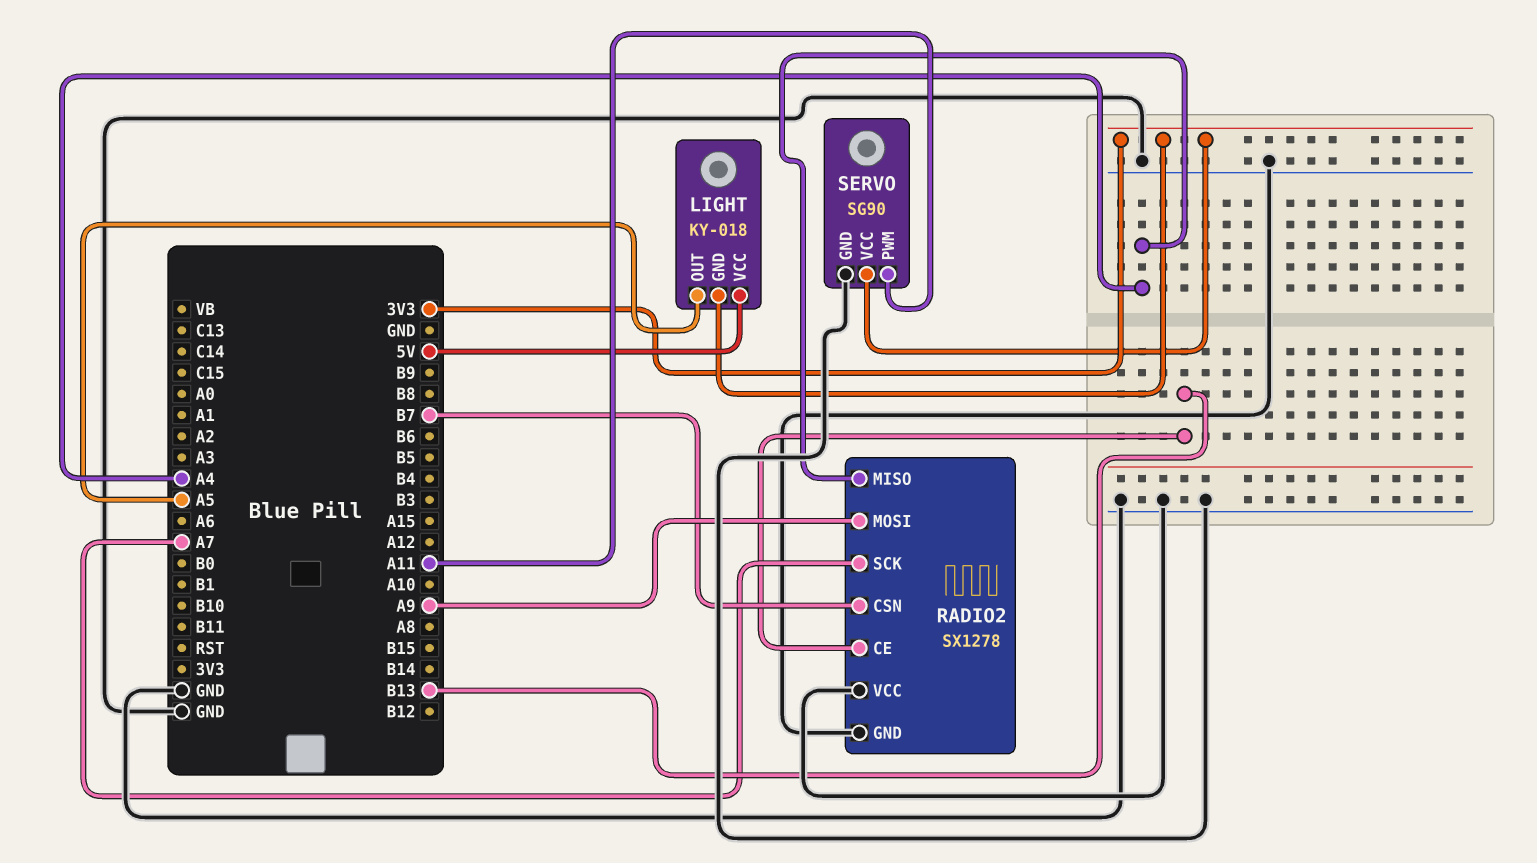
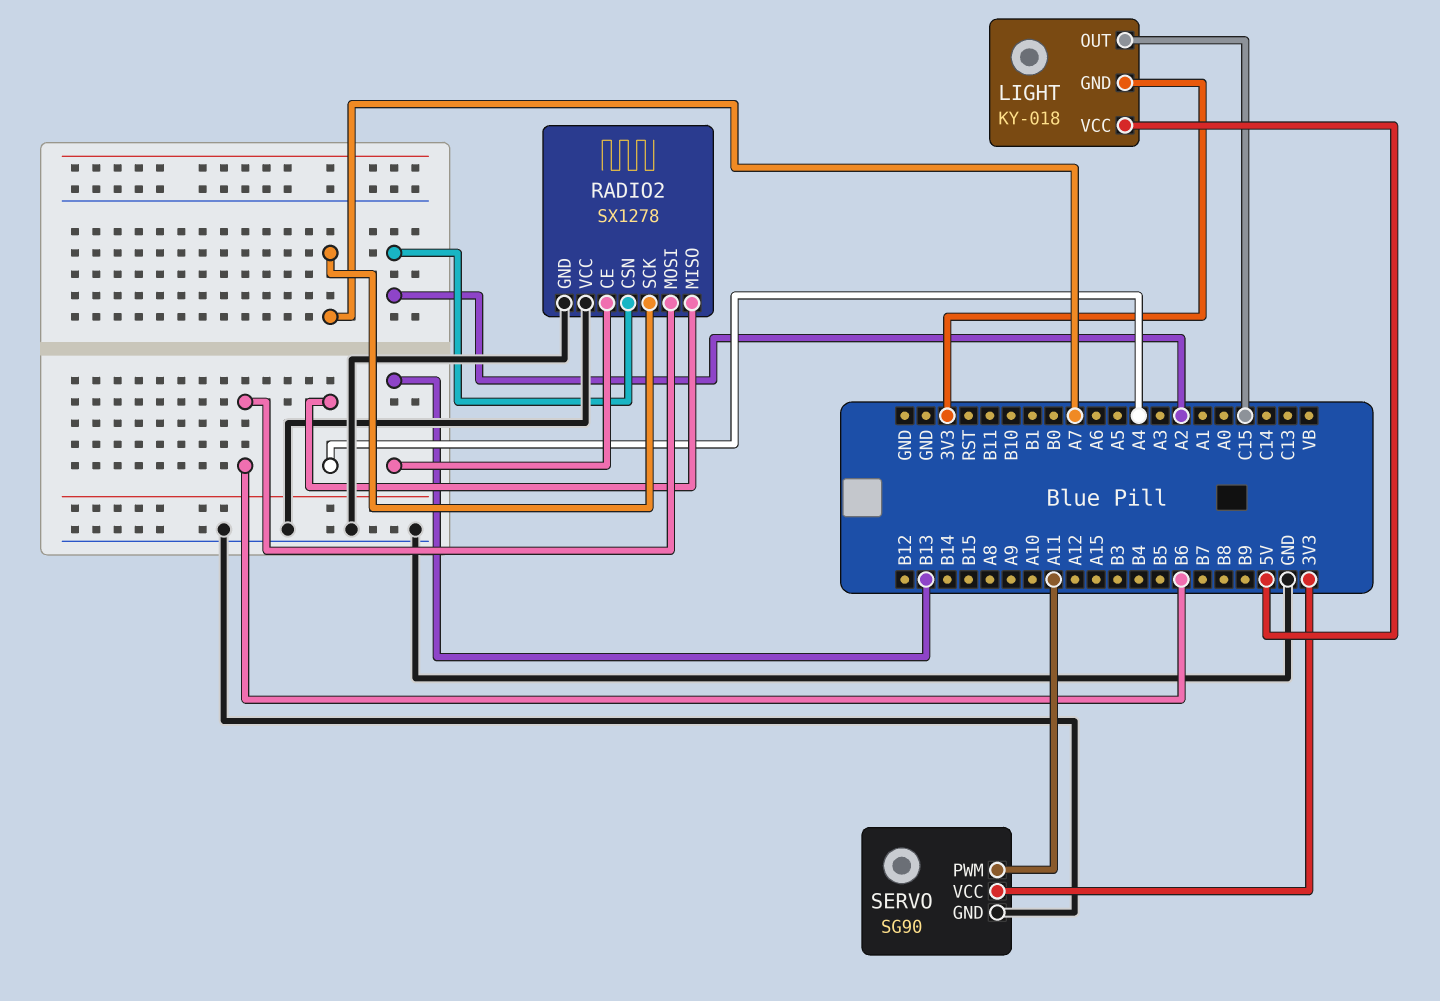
LIGHT pin OUT: A5 -> C15
RADIO2 pin CSN: B7 -> A2
RADIO2 pin MOSI: A9 -> B6

